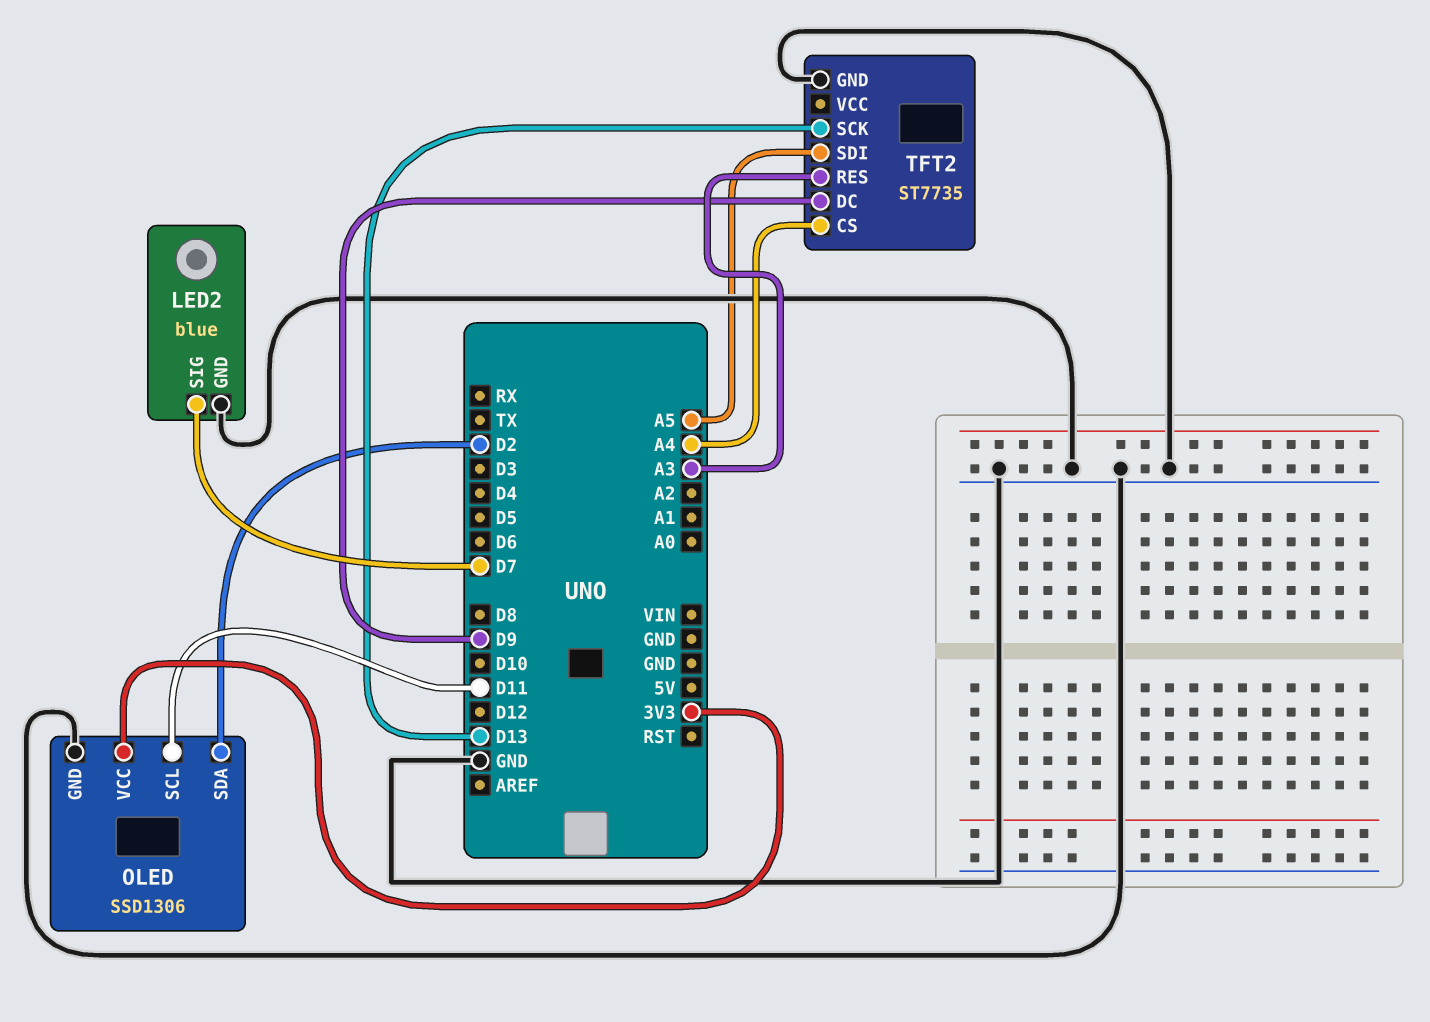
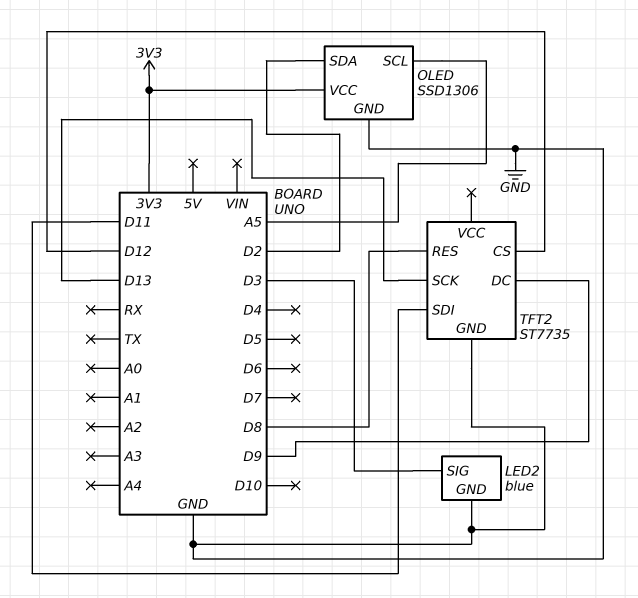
LED2 pin SIG: D7 -> D3
OLED pin SCL: D11 -> A5
TFT2 pin CS: A4 -> D12
TFT2 pin RES: A3 -> D8
TFT2 pin SDI: A5 -> D11

